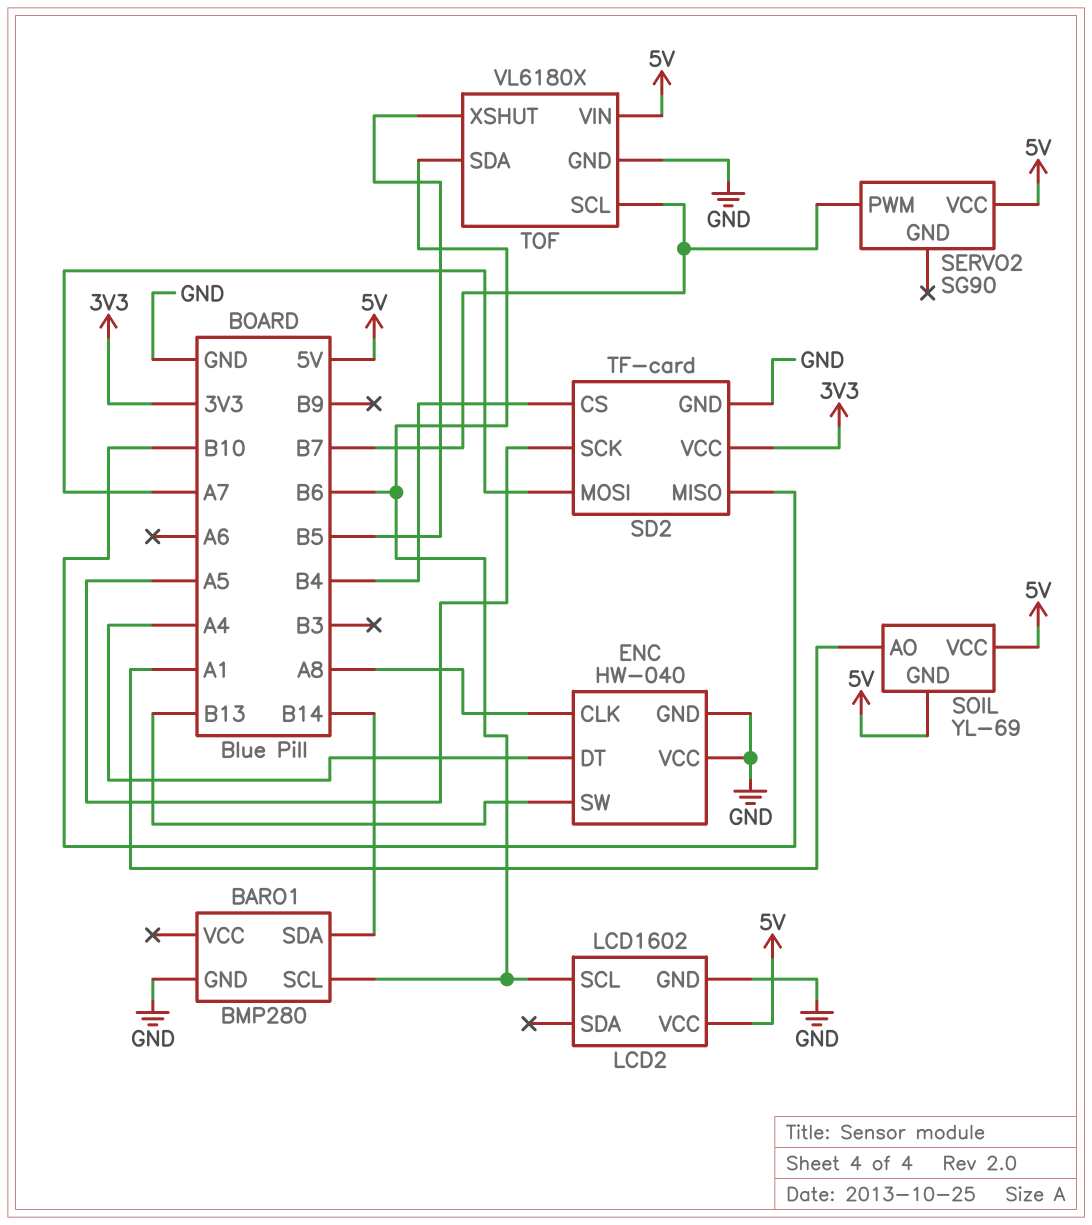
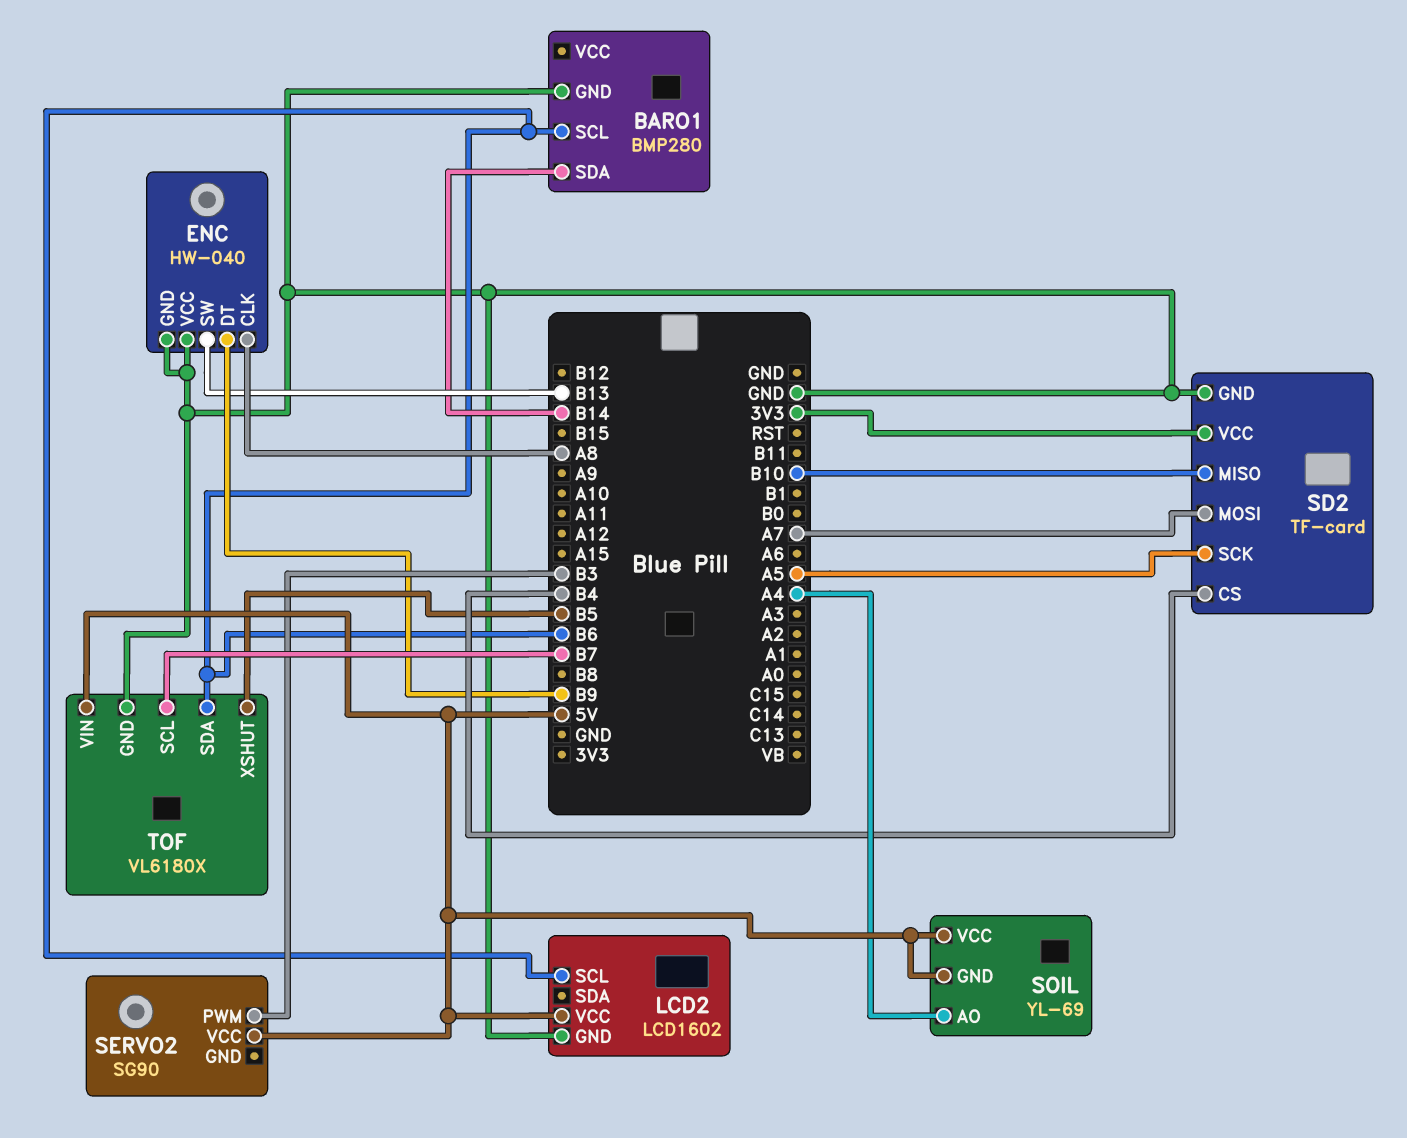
ENC pin DT: A4 -> B9
SERVO2 pin PWM: B7 -> B3
SOIL pin AO: A1 -> A4

